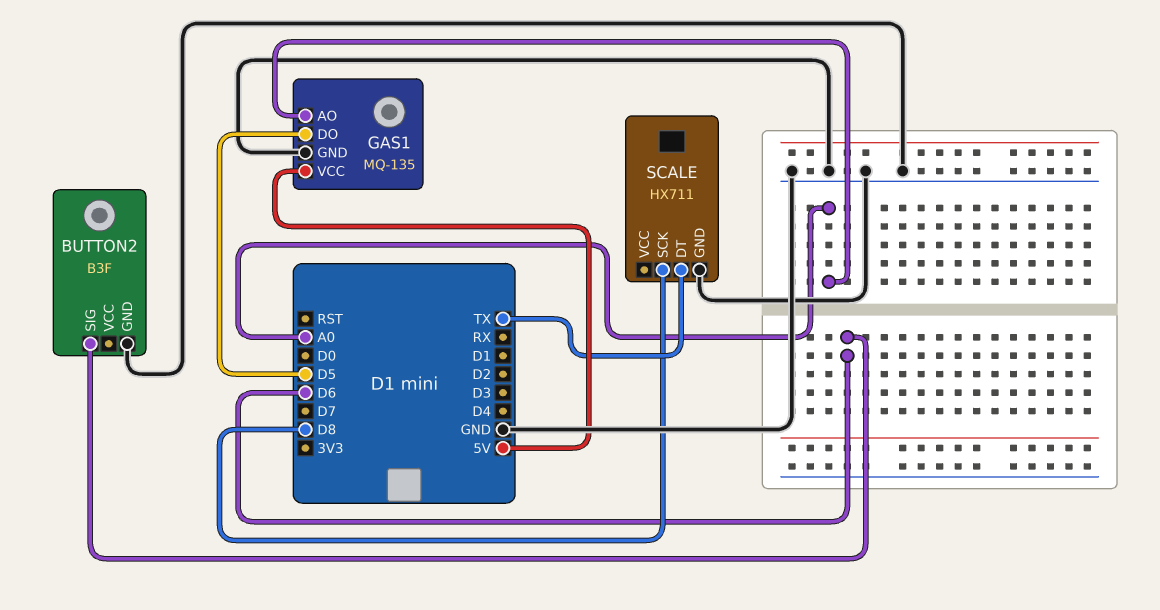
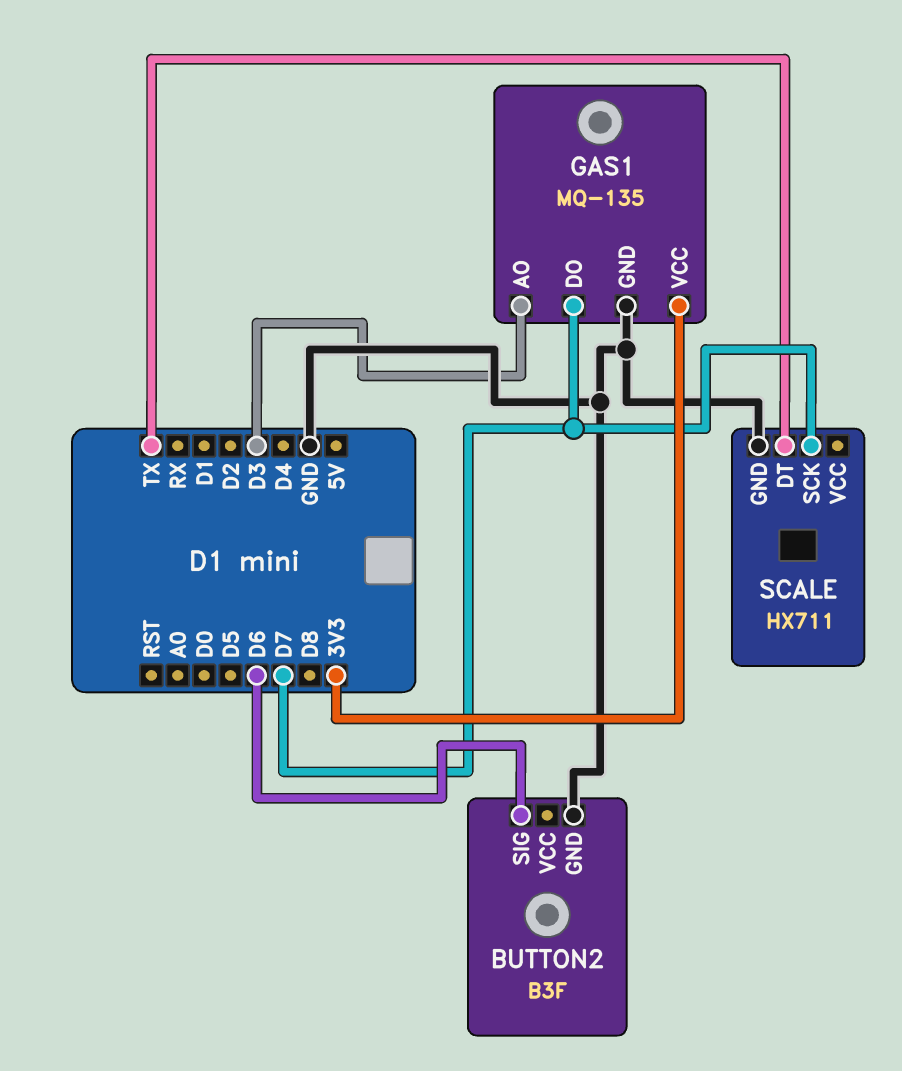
GAS1 pin AO: A0 -> D3
GAS1 pin DO: D5 -> D7
GAS1 pin VCC: 5V -> 3V3
SCALE pin SCK: D8 -> D7

